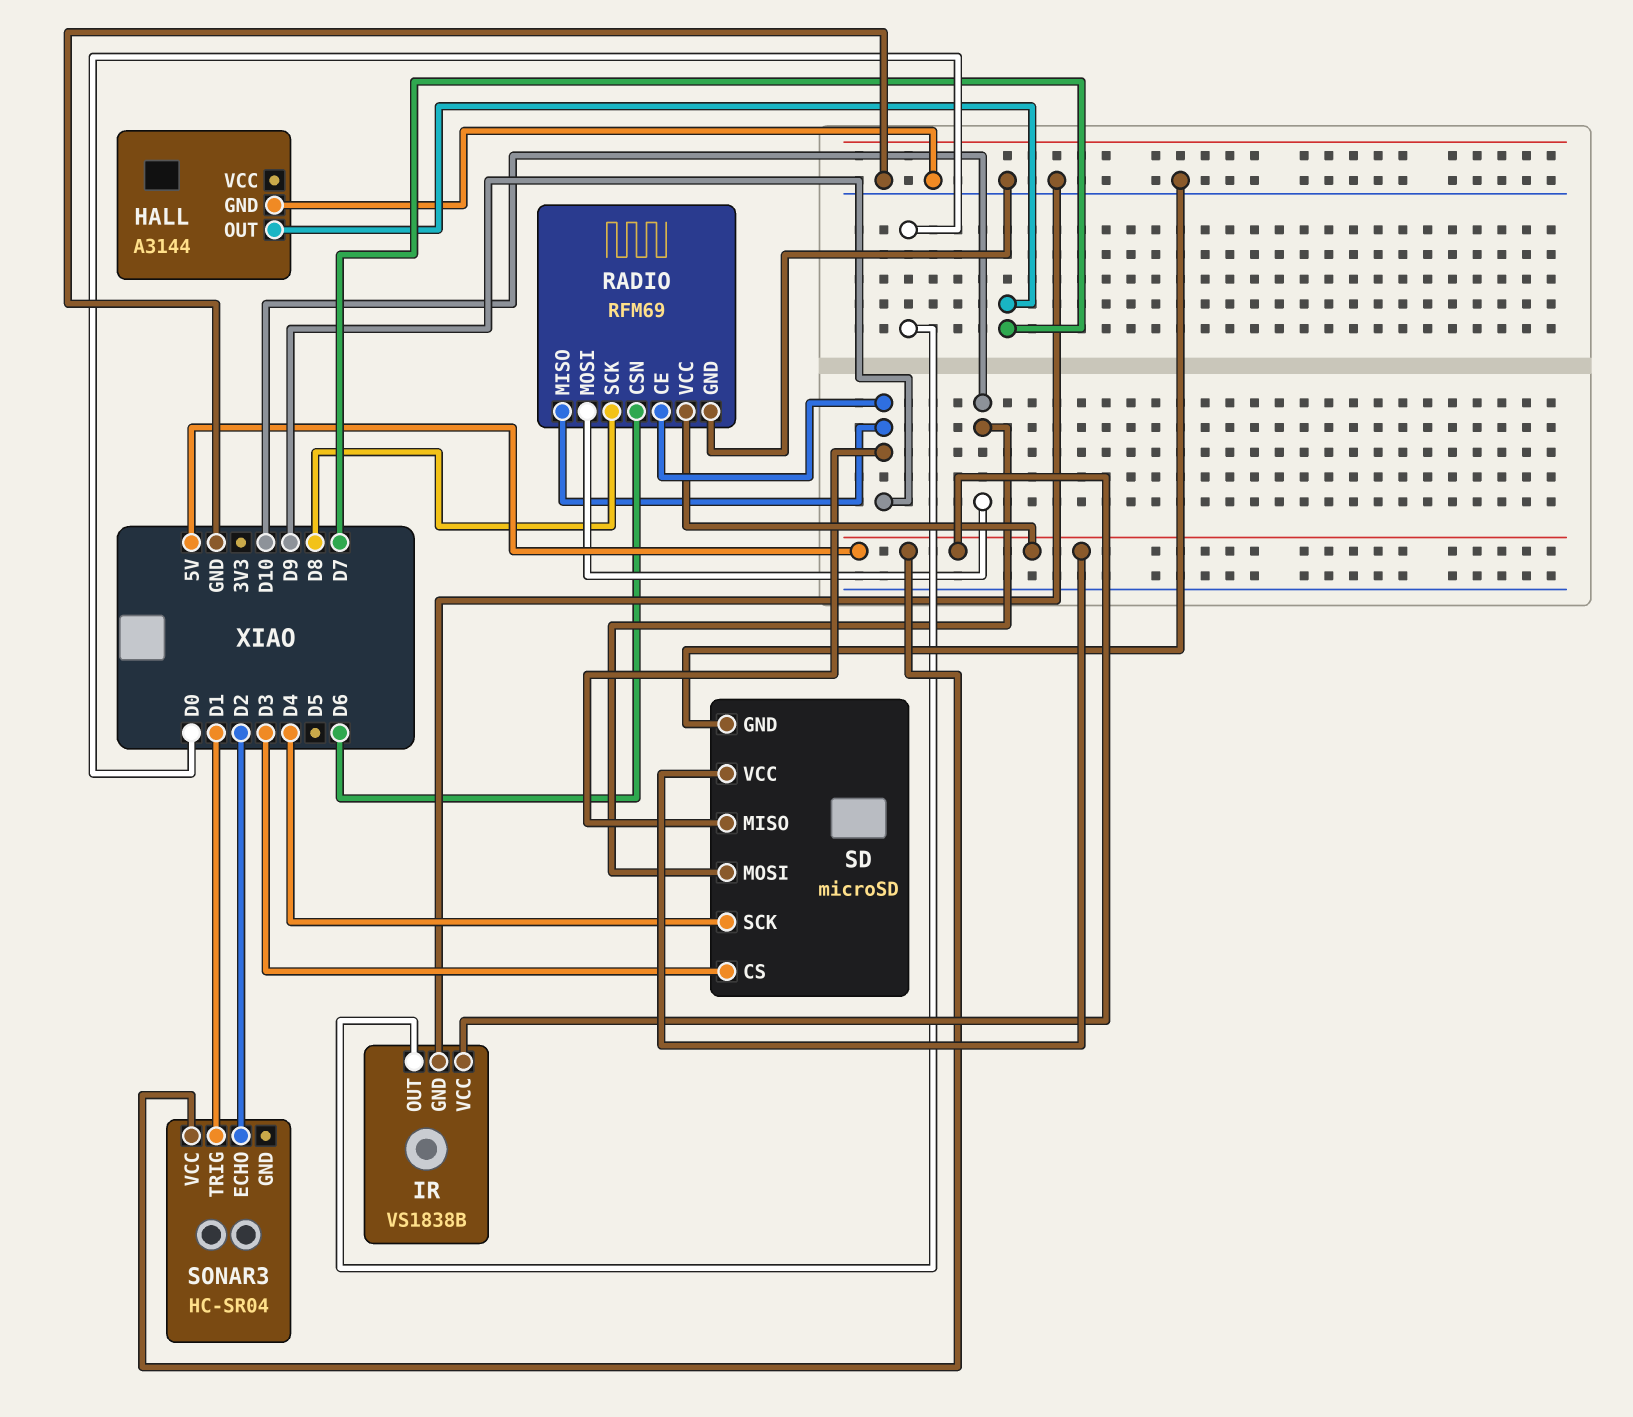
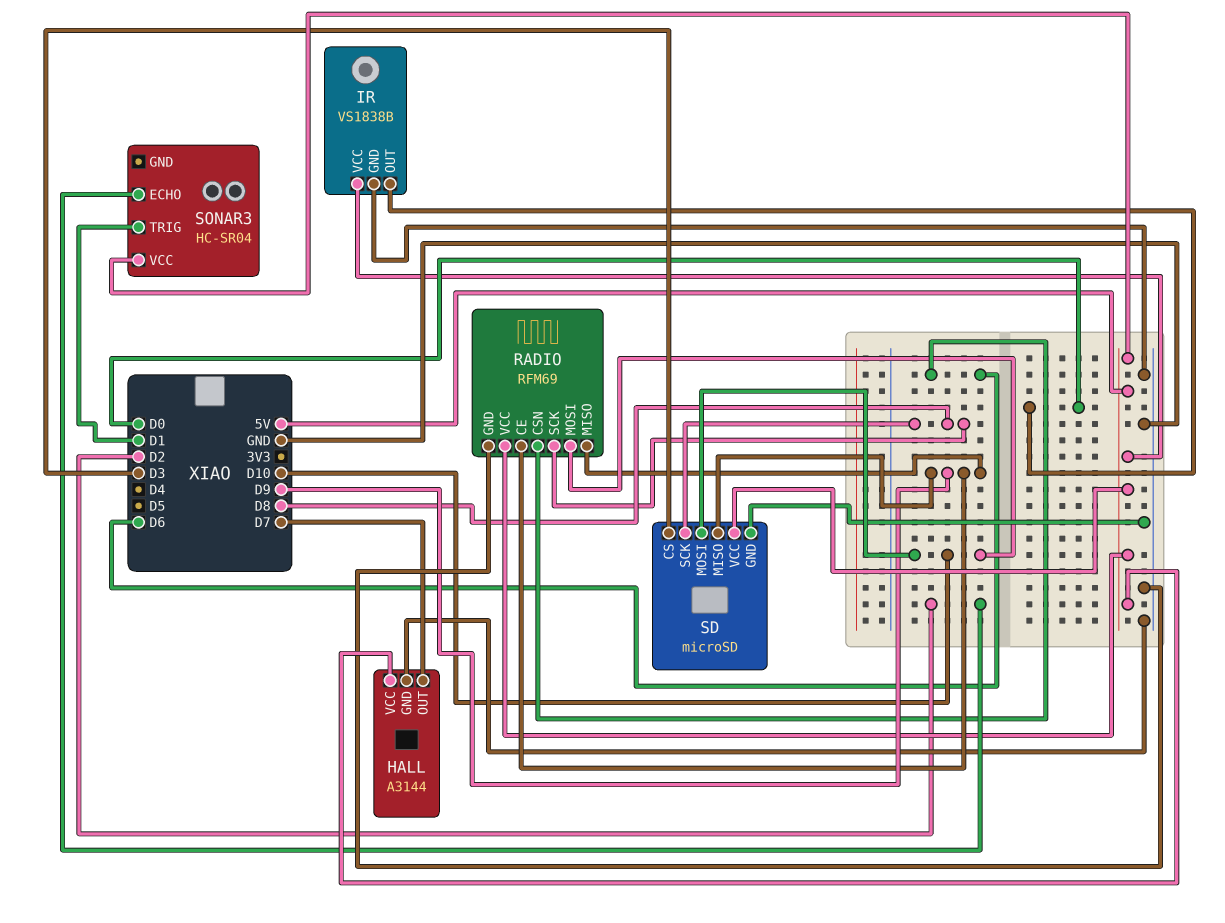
HALL pin VCC: none -> 5V
SD pin SCK: D4 -> D8

